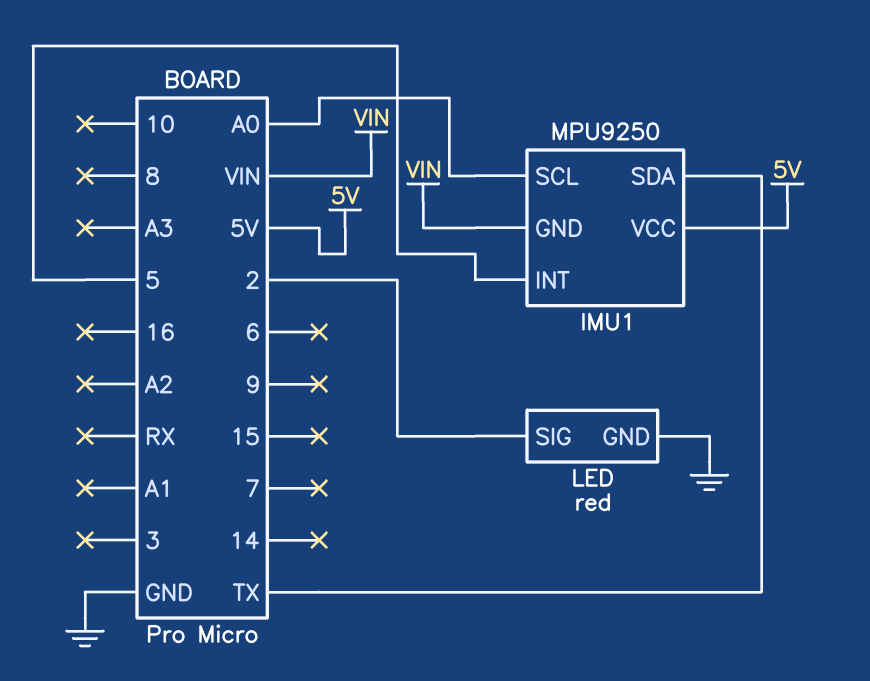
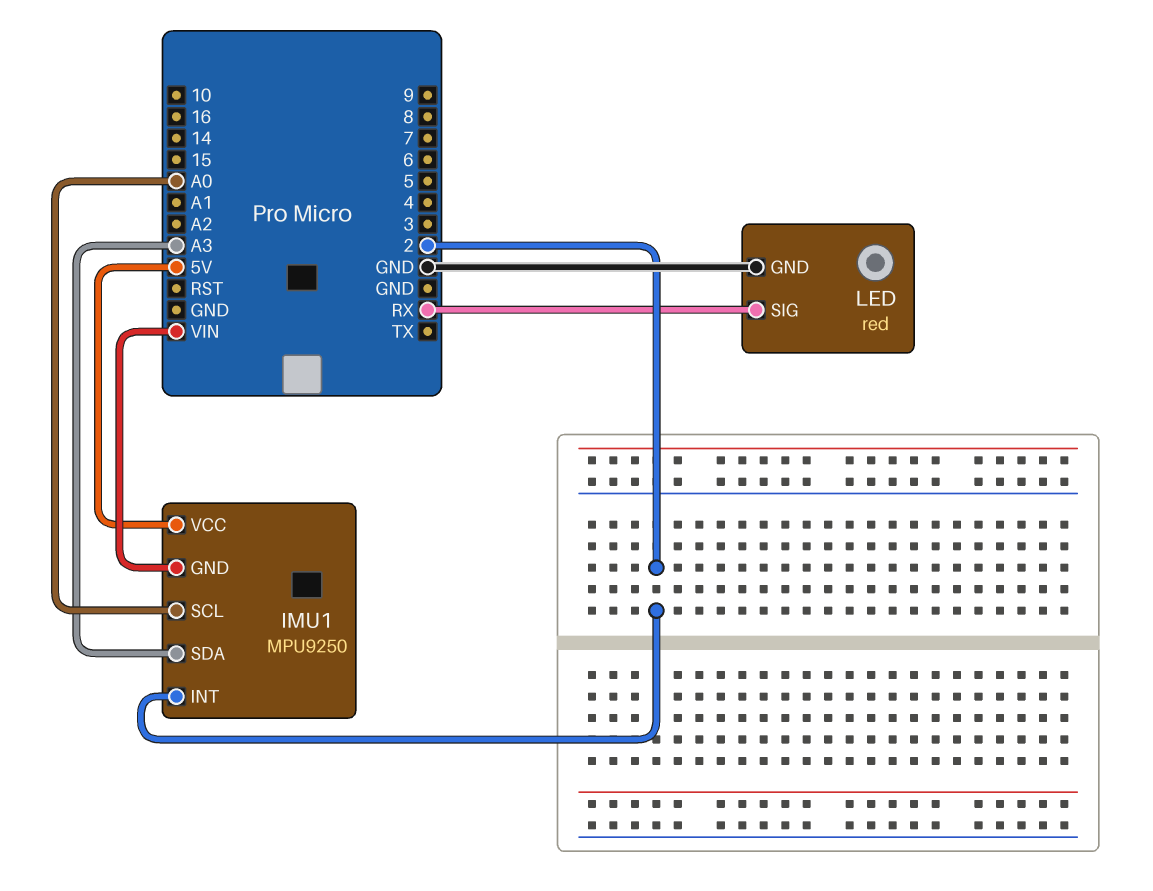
IMU1 pin INT: 5 -> 2
IMU1 pin SDA: TX -> A3
LED pin SIG: 2 -> RX

